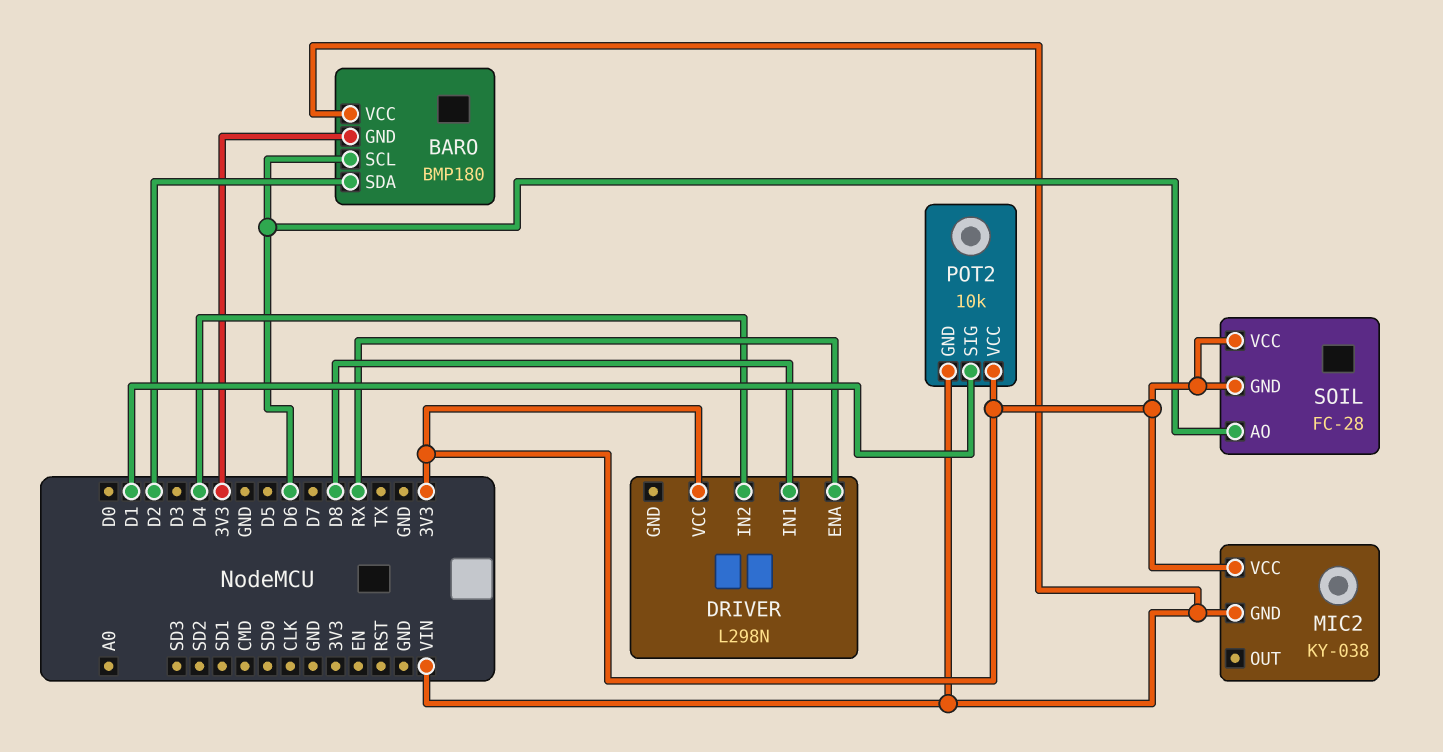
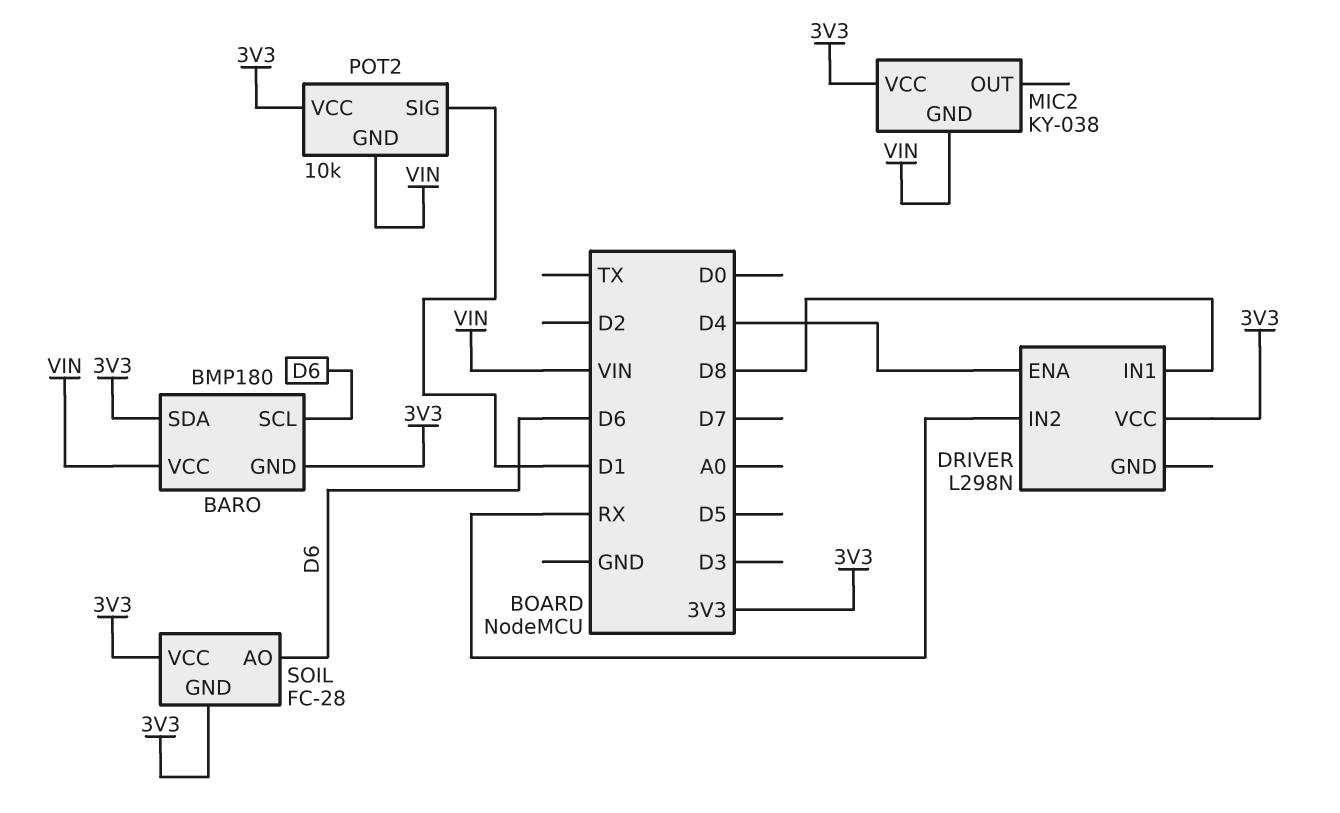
BARO pin SDA: D2 -> 3V3
DRIVER pin ENA: RX -> D4
DRIVER pin IN2: D4 -> RX

